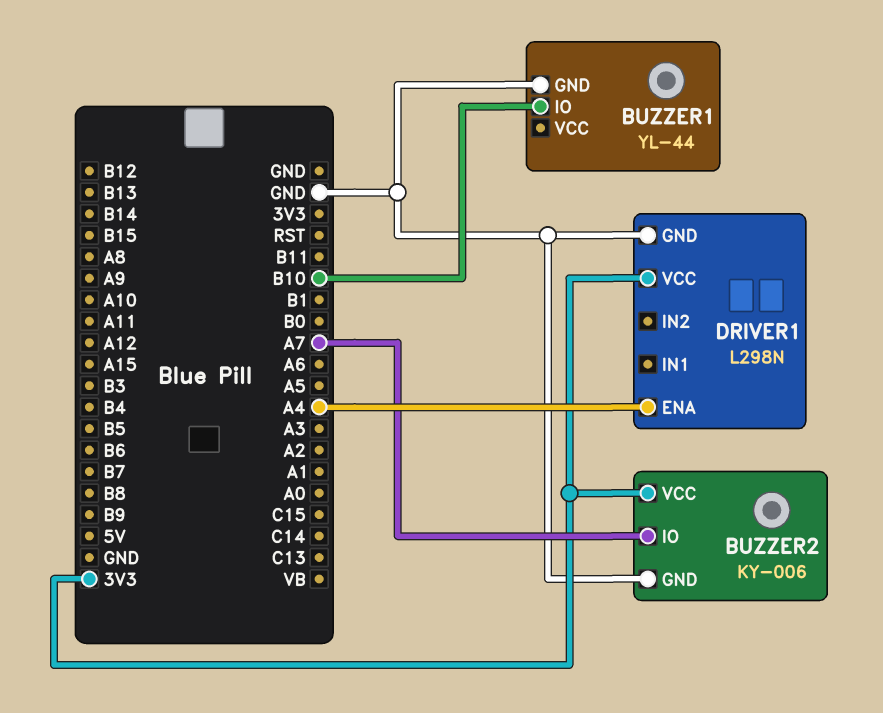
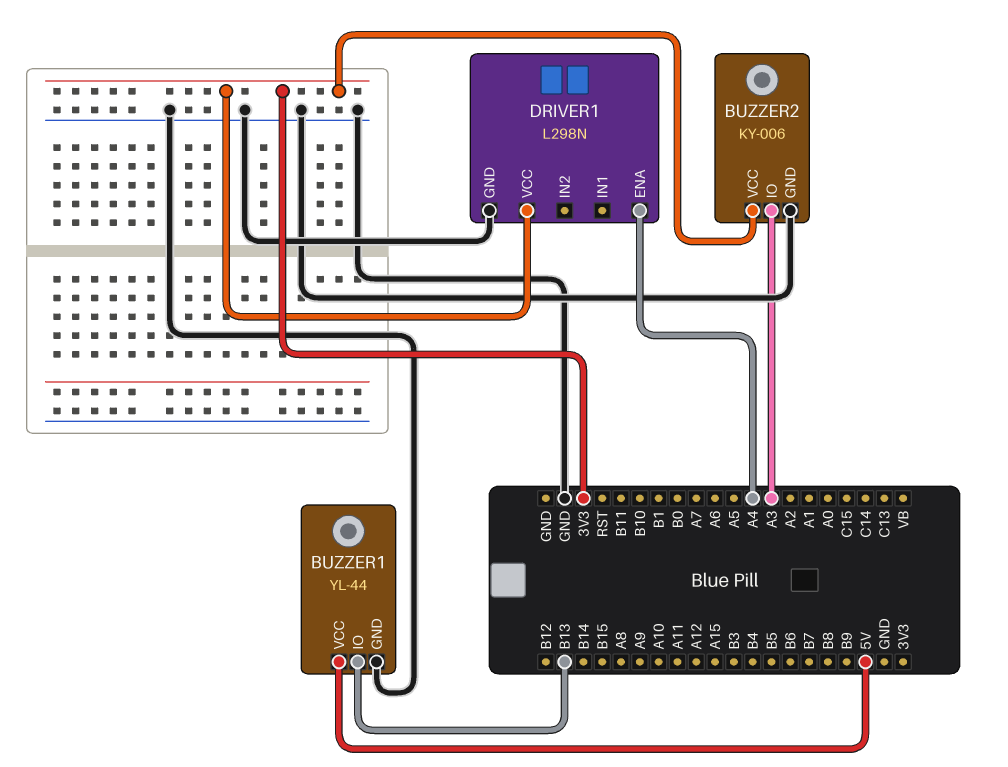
BUZZER1 pin IO: B10 -> B13
BUZZER1 pin VCC: none -> 5V
BUZZER2 pin IO: A7 -> A3

